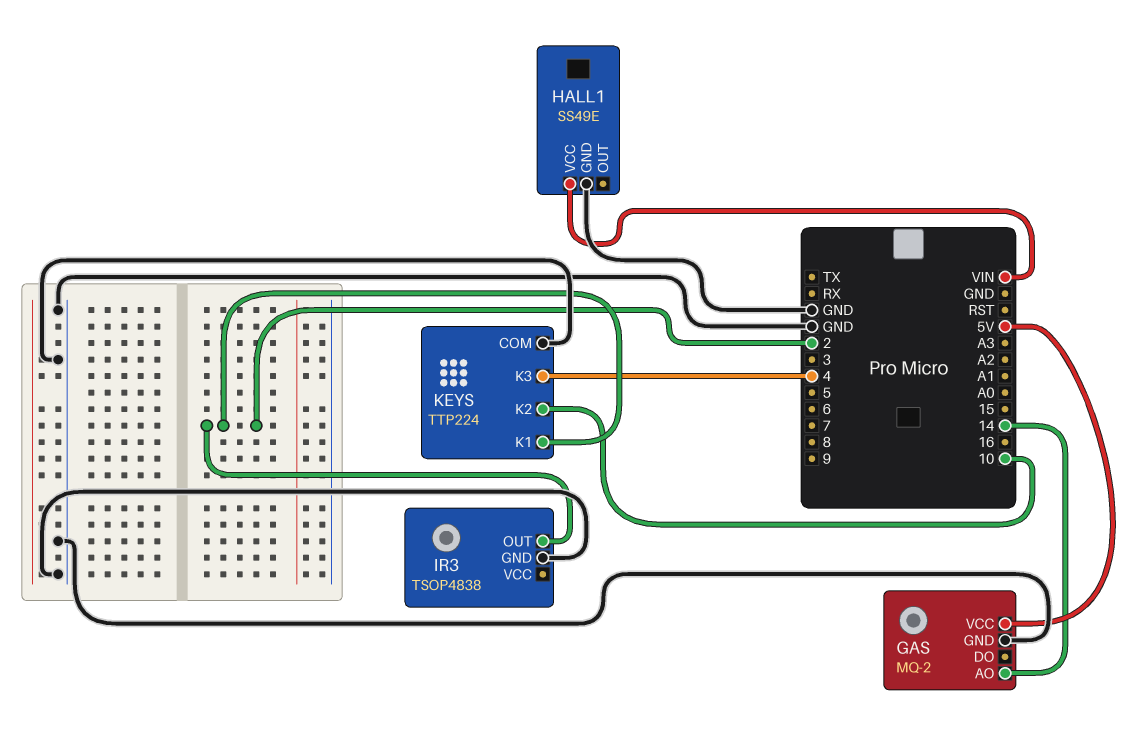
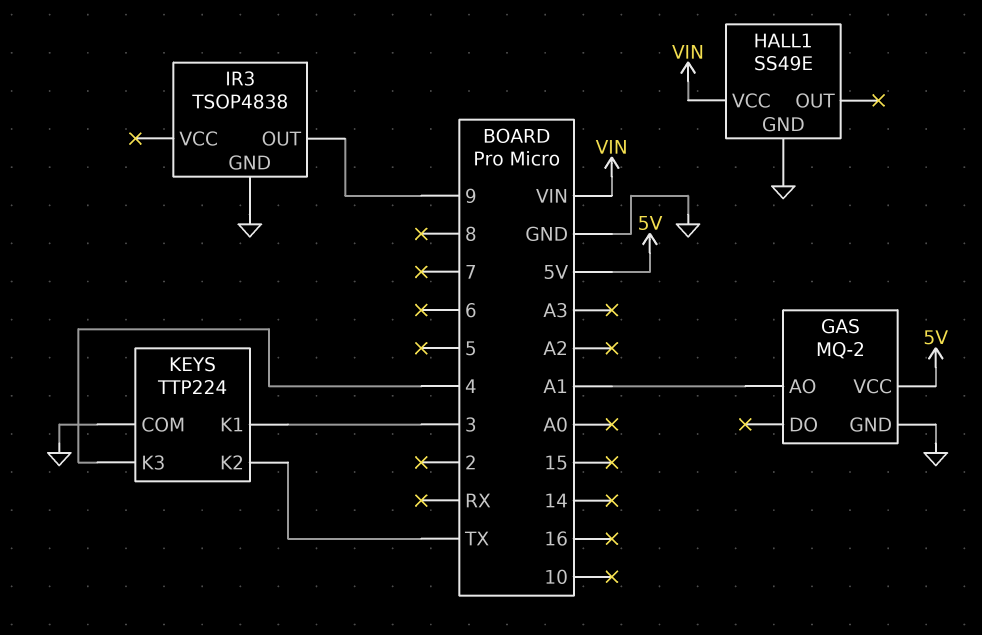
GAS pin AO: 14 -> A1
IR3 pin OUT: 2 -> 9
KEYS pin K1: 2 -> 3
KEYS pin K2: 10 -> TX

